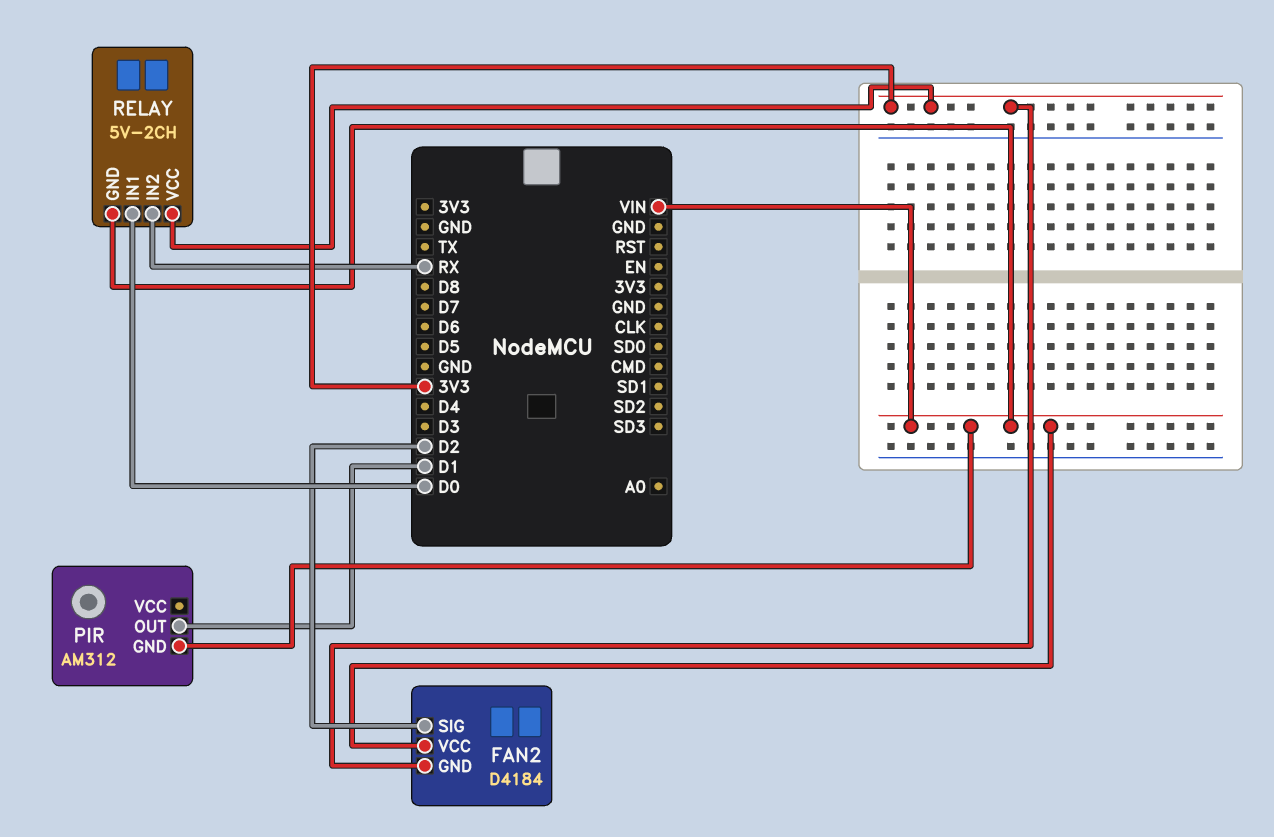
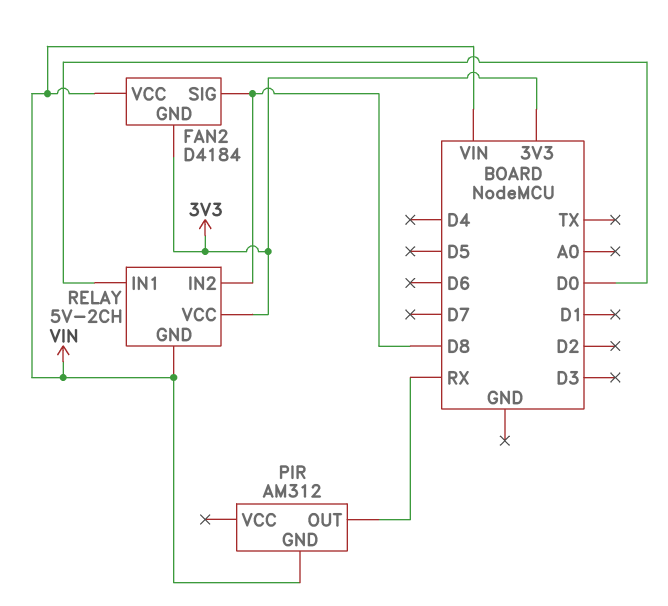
FAN2 pin SIG: D2 -> D8
PIR pin OUT: D1 -> RX
RELAY pin IN2: RX -> D8

